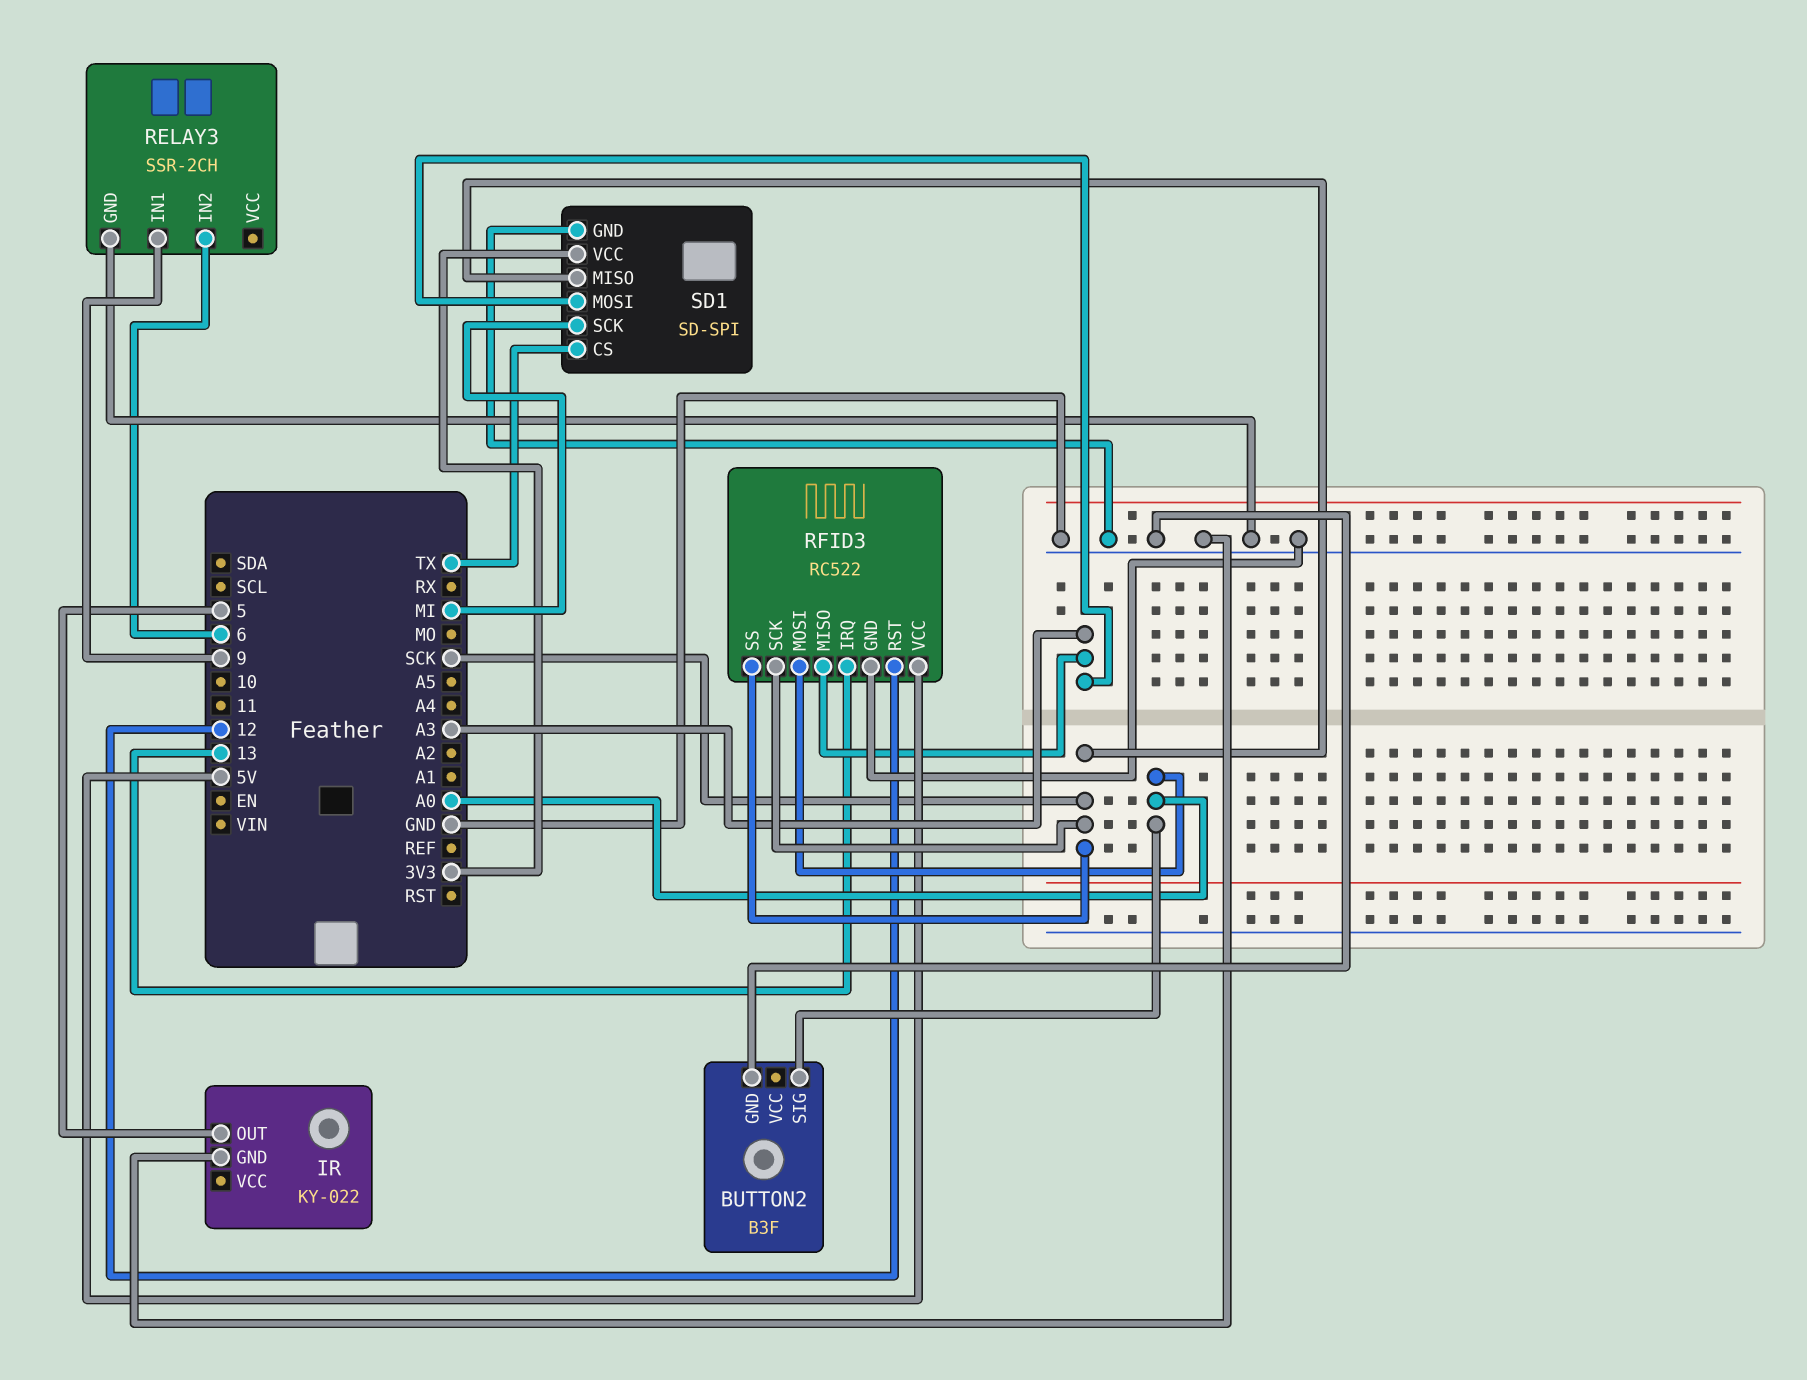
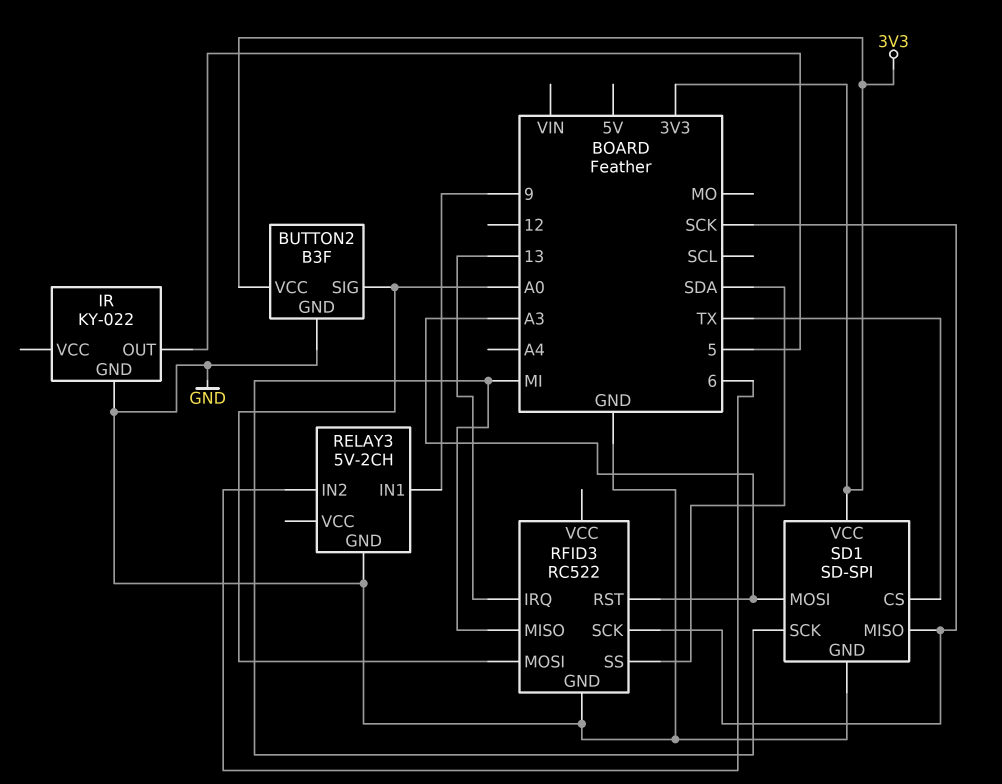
BUTTON2 pin VCC: none -> 3V3
RELAY3: SSR-2CH -> 5V-2CH
RFID3 pin MISO: A3 -> MI
RFID3 pin RST: 12 -> A3
RFID3 pin SS: SCK -> SDA
RFID3 pin VCC: 5V -> none

